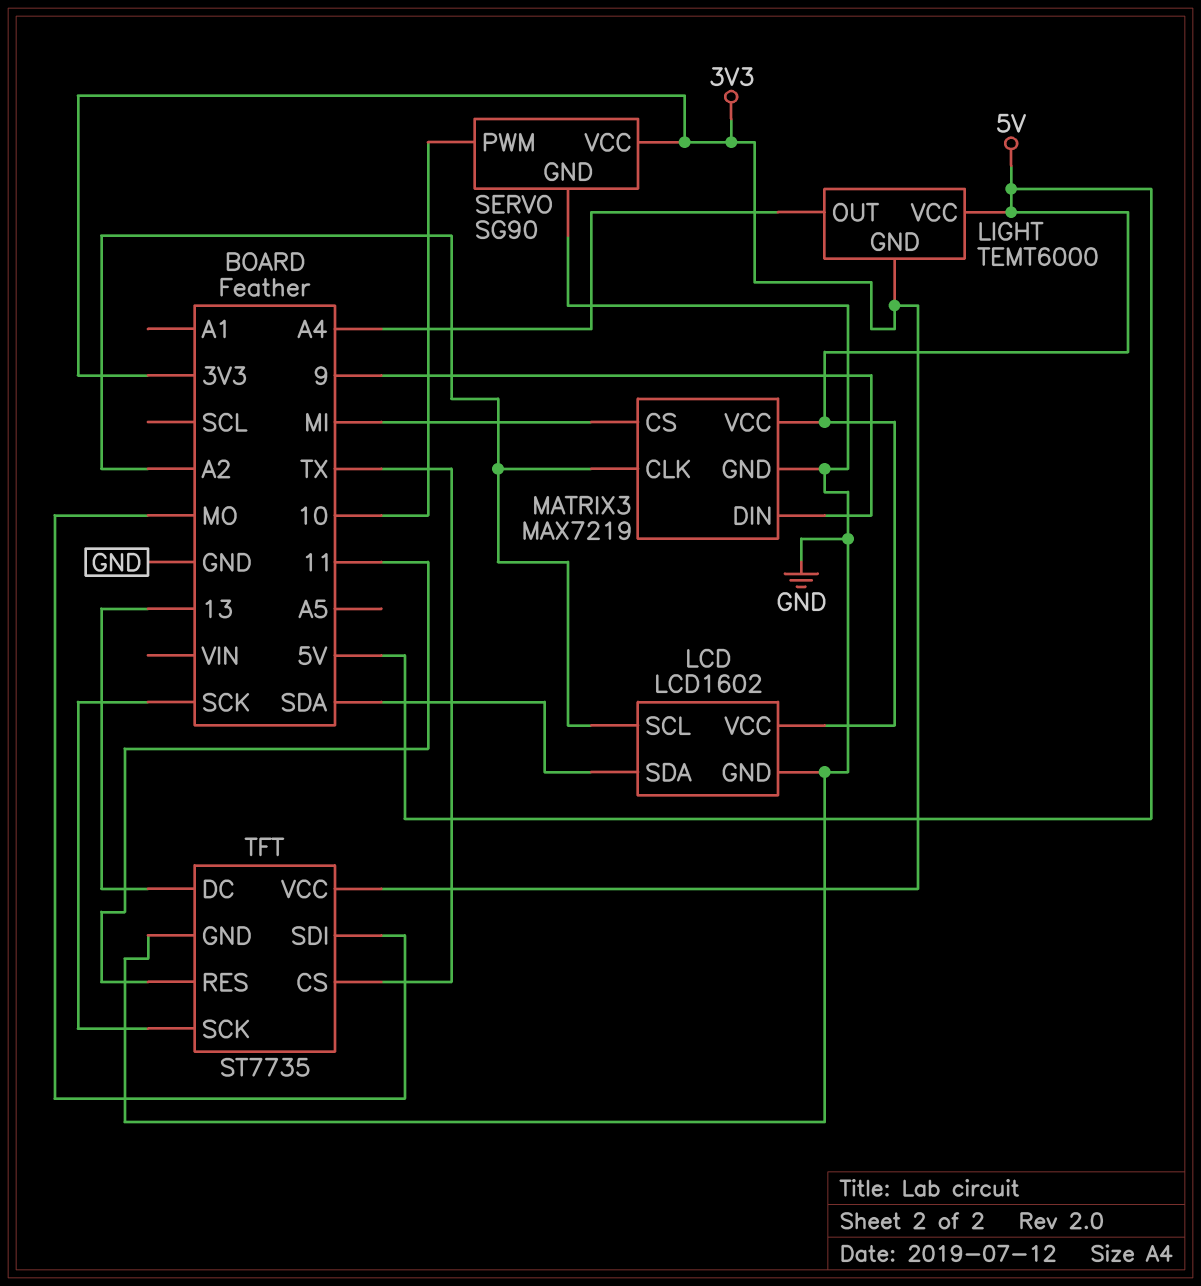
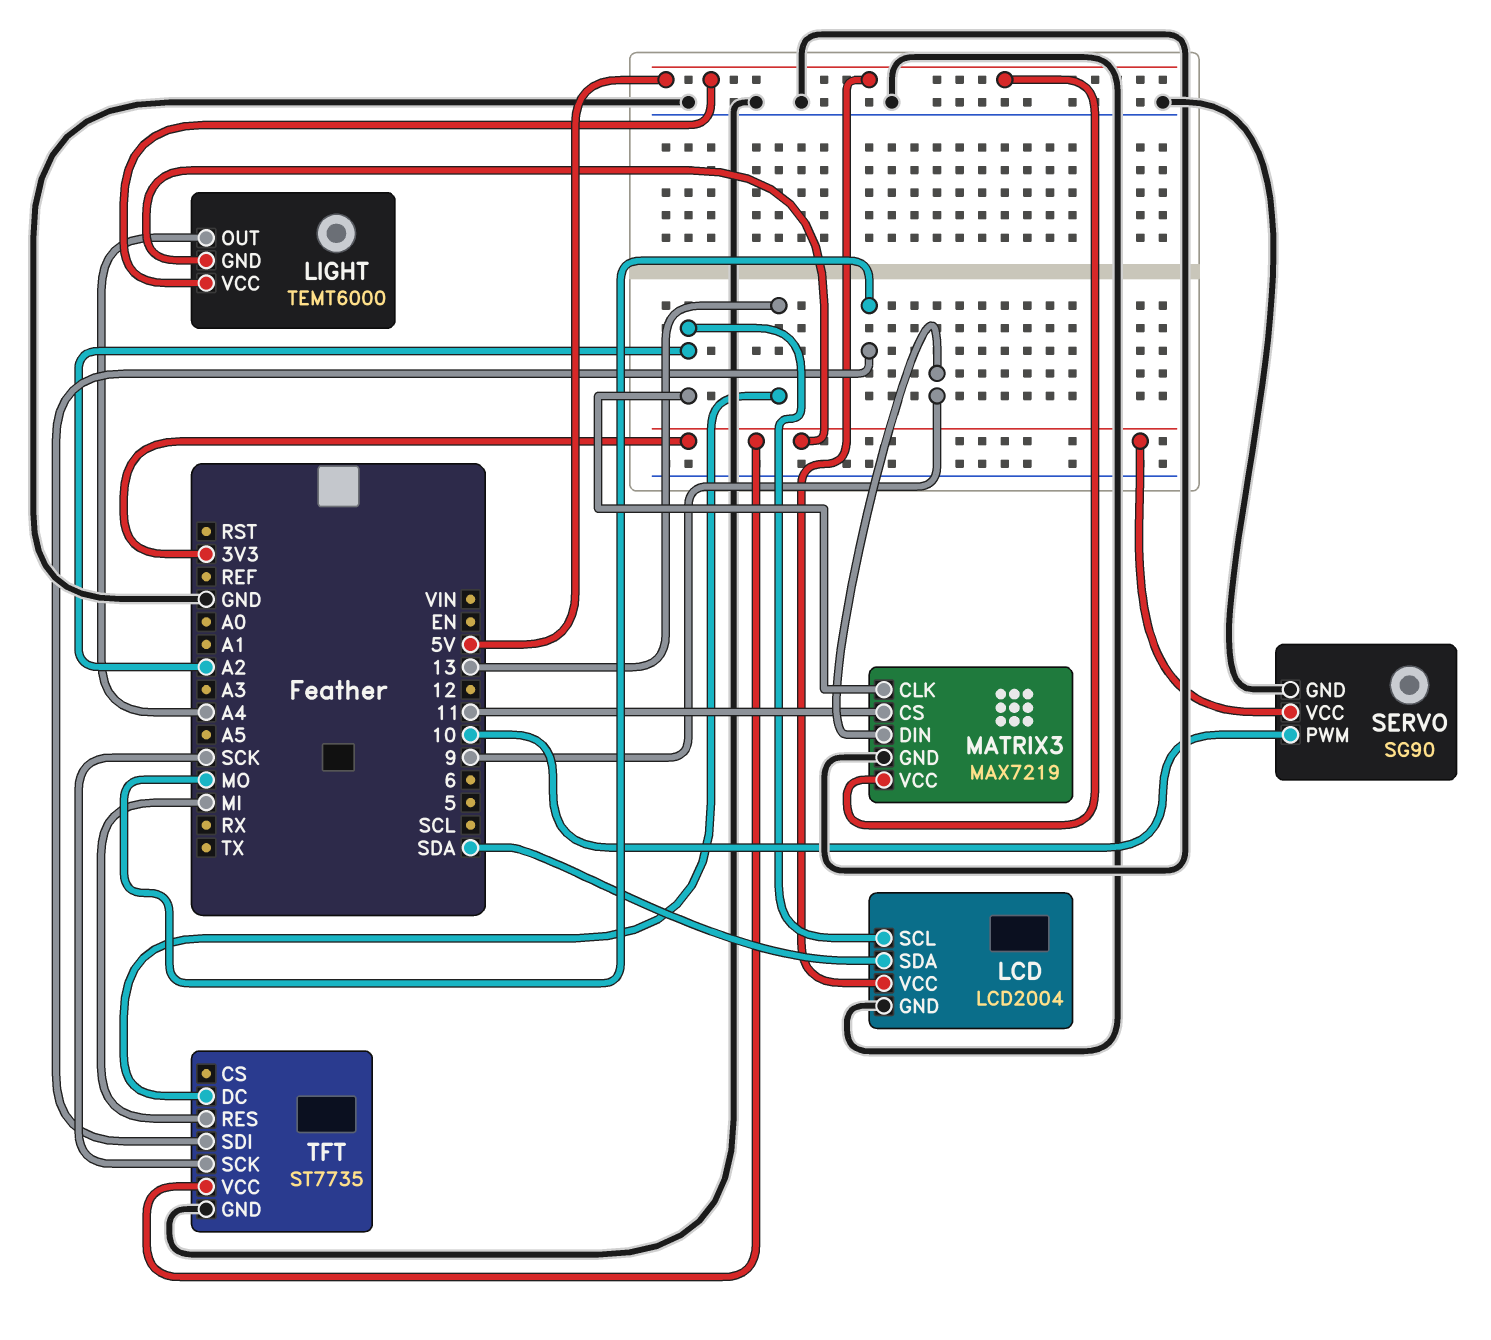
LCD: LCD1602 -> LCD2004
MATRIX3 pin CS: MI -> 11
TFT pin CS: TX -> none
TFT pin RES: 11 -> MI

